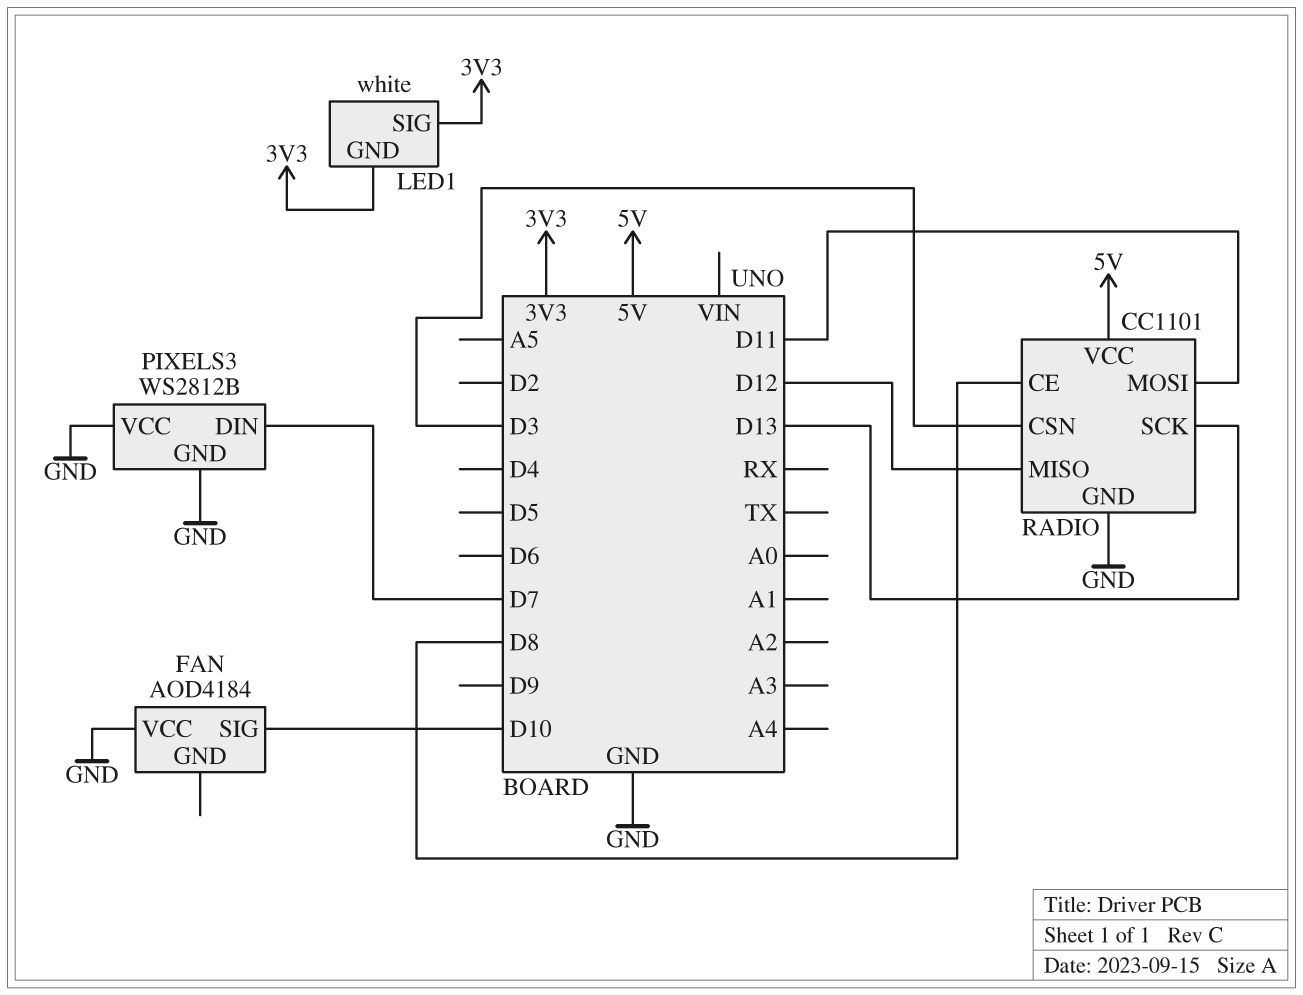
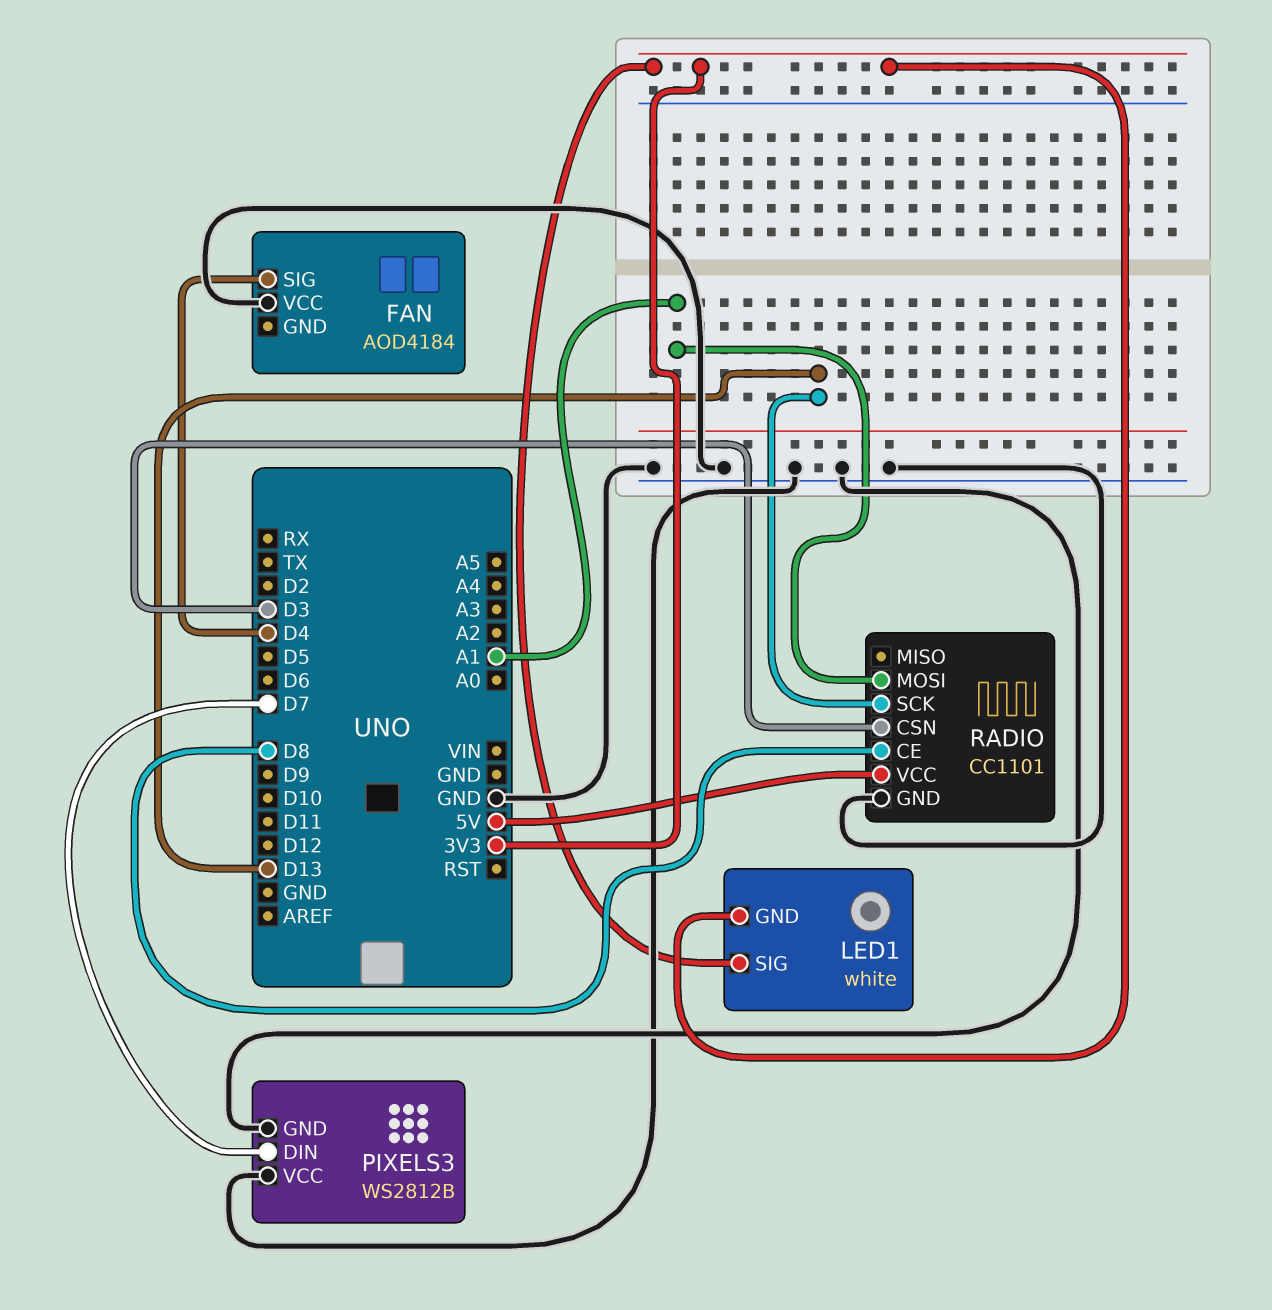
FAN pin SIG: D10 -> D4
RADIO pin MISO: D12 -> none
RADIO pin MOSI: D11 -> A1

